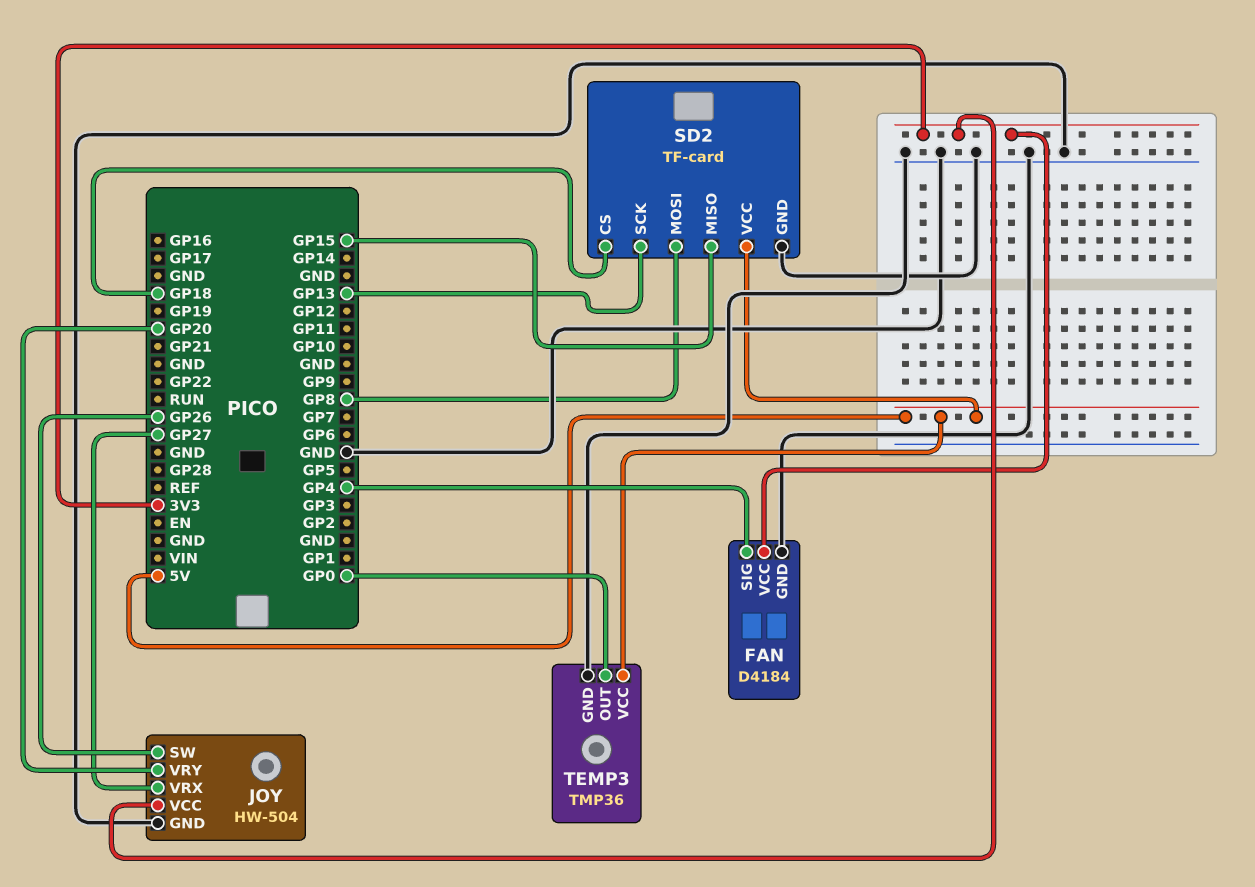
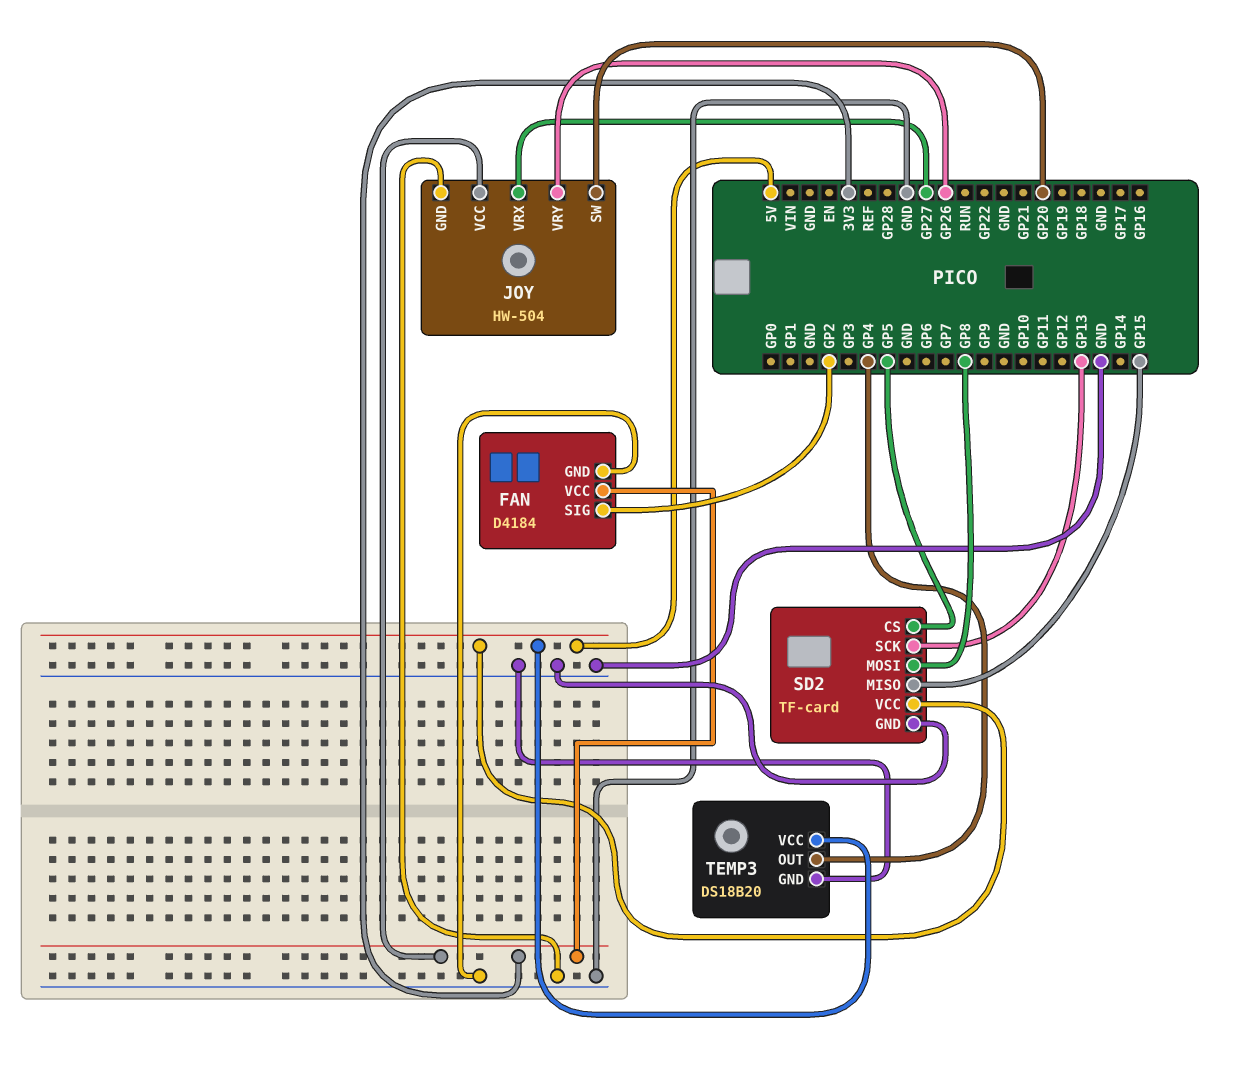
FAN pin SIG: GP4 -> GP2
JOY pin SW: GP26 -> GP20
JOY pin VRY: GP20 -> GP26
SD2 pin CS: GP18 -> GP5
TEMP3: TMP36 -> DS18B20
TEMP3 pin OUT: GP0 -> GP4

